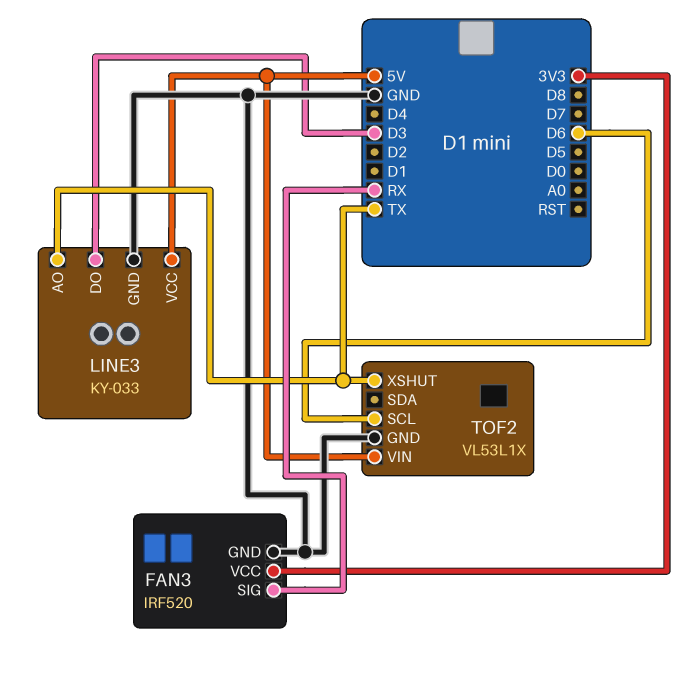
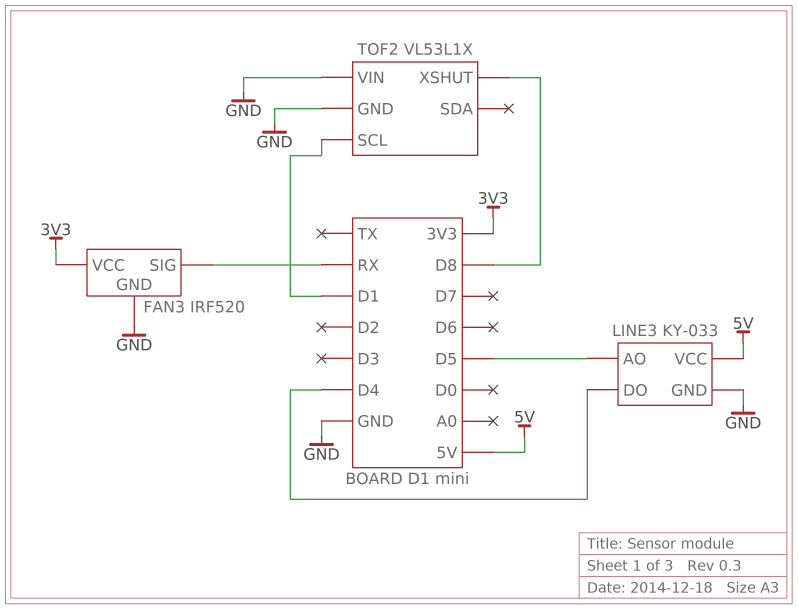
LINE3 pin AO: TX -> D5
LINE3 pin DO: D3 -> D4
TOF2 pin SCL: D6 -> D1
TOF2 pin VIN: 5V -> GND
TOF2 pin XSHUT: TX -> D8

